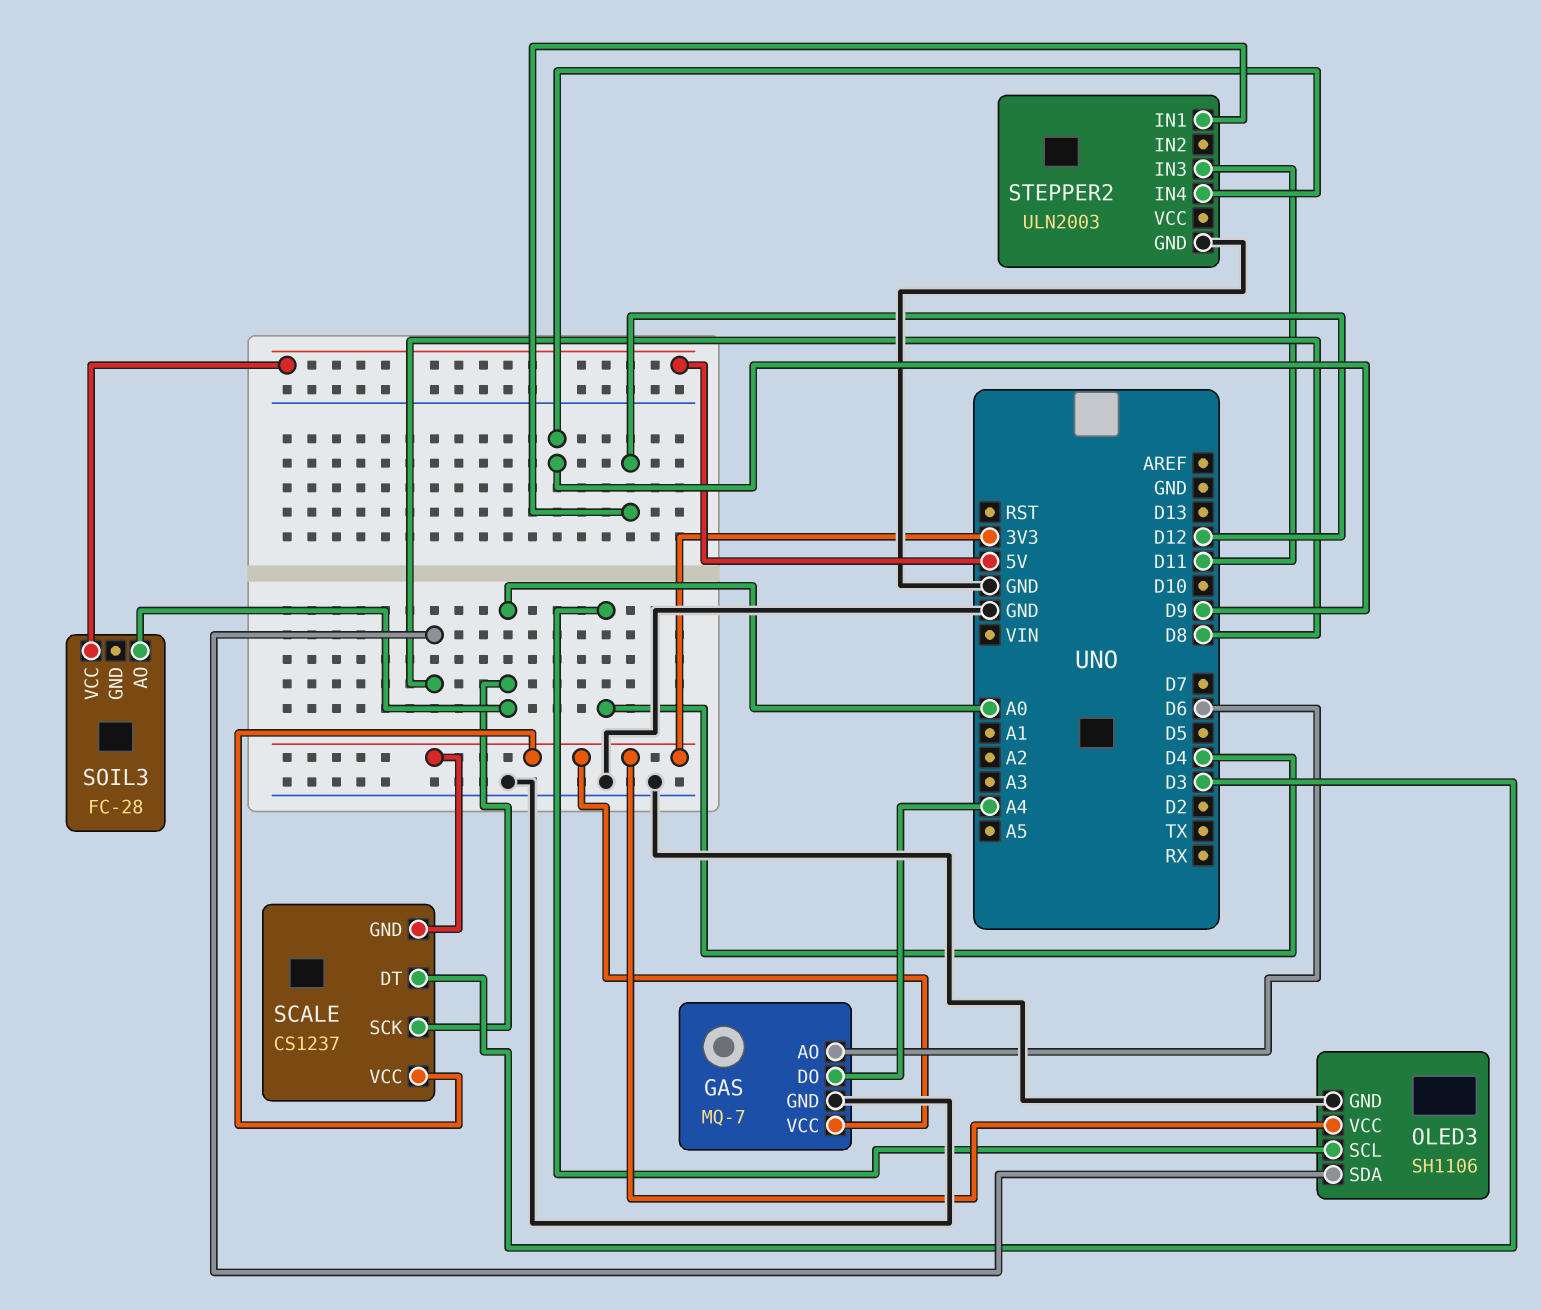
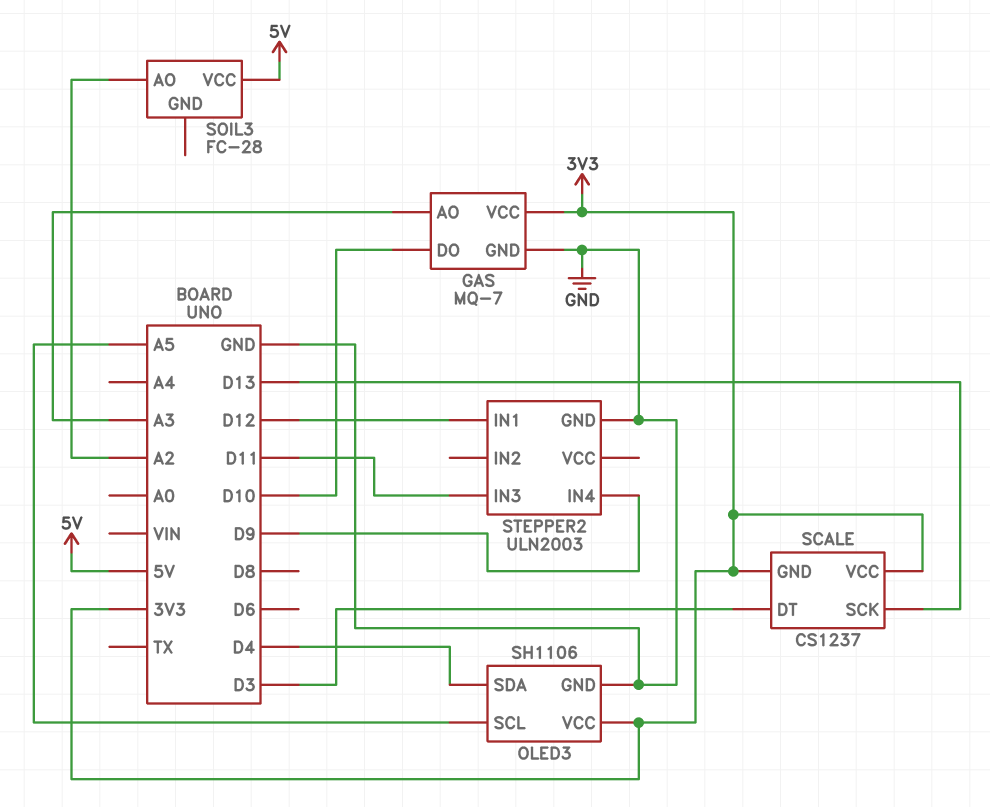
GAS pin AO: D6 -> A3
GAS pin DO: A4 -> D10
OLED3 pin SCL: D4 -> A5
OLED3 pin SDA: D8 -> D4
SCALE pin SCK: A0 -> D13
SOIL3 pin AO: A0 -> A2

